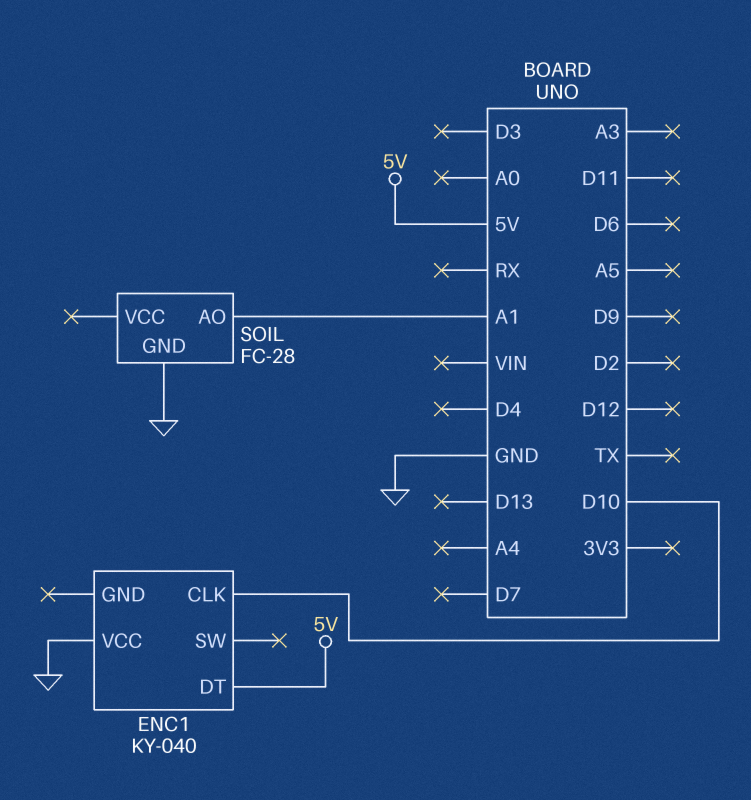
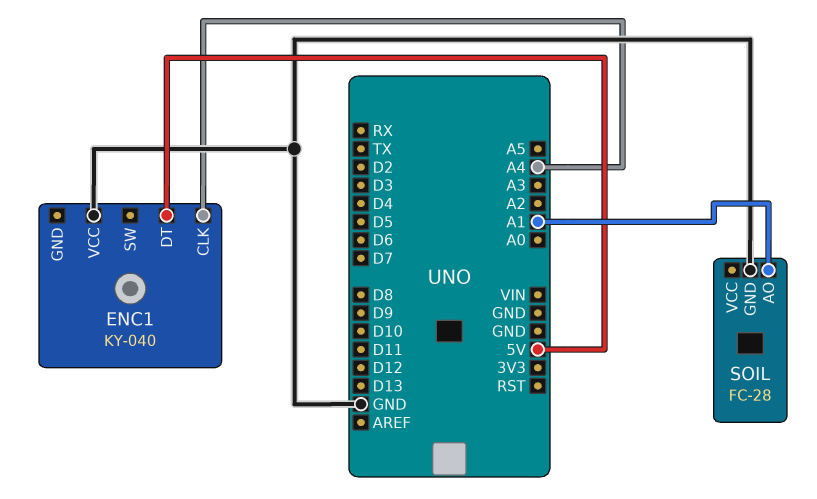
ENC1 pin CLK: D10 -> A4

